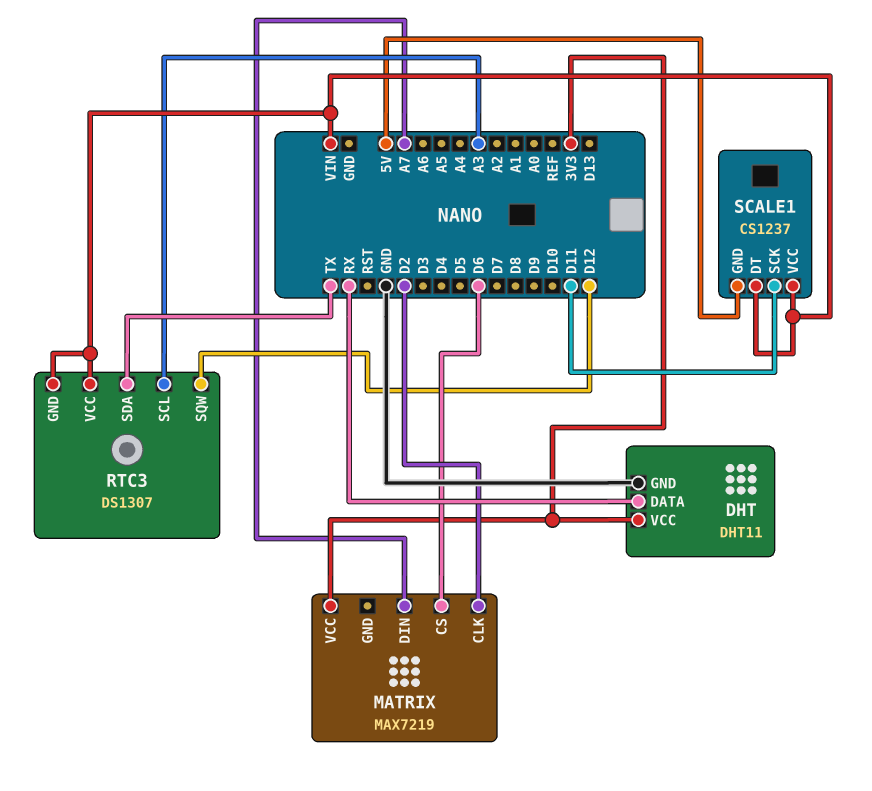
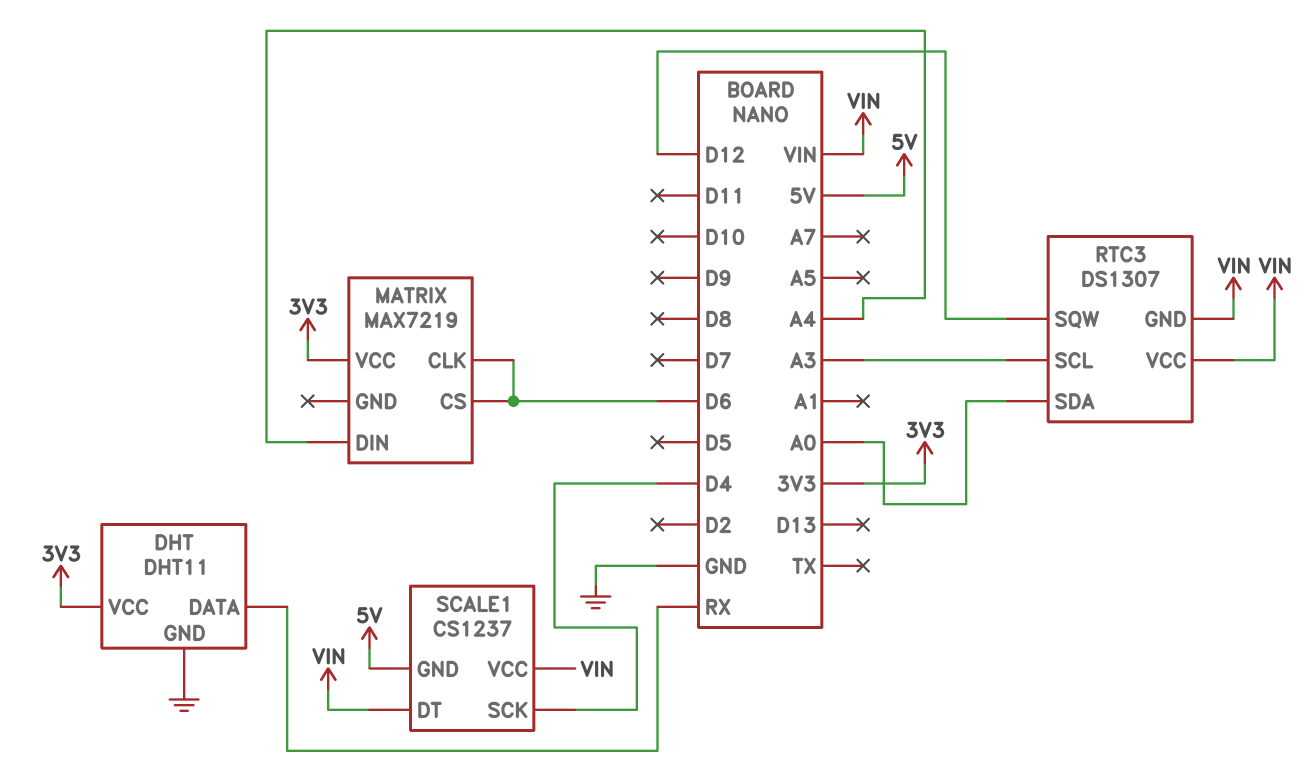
MATRIX pin CLK: D2 -> D6
MATRIX pin DIN: A7 -> A4
RTC3 pin SDA: TX -> A0
SCALE1 pin SCK: D11 -> D4

